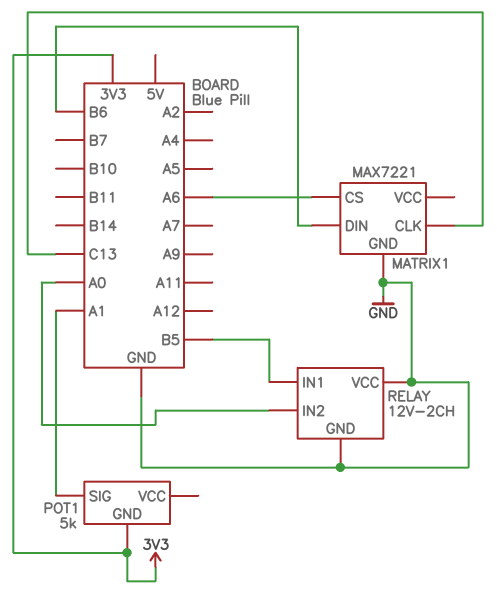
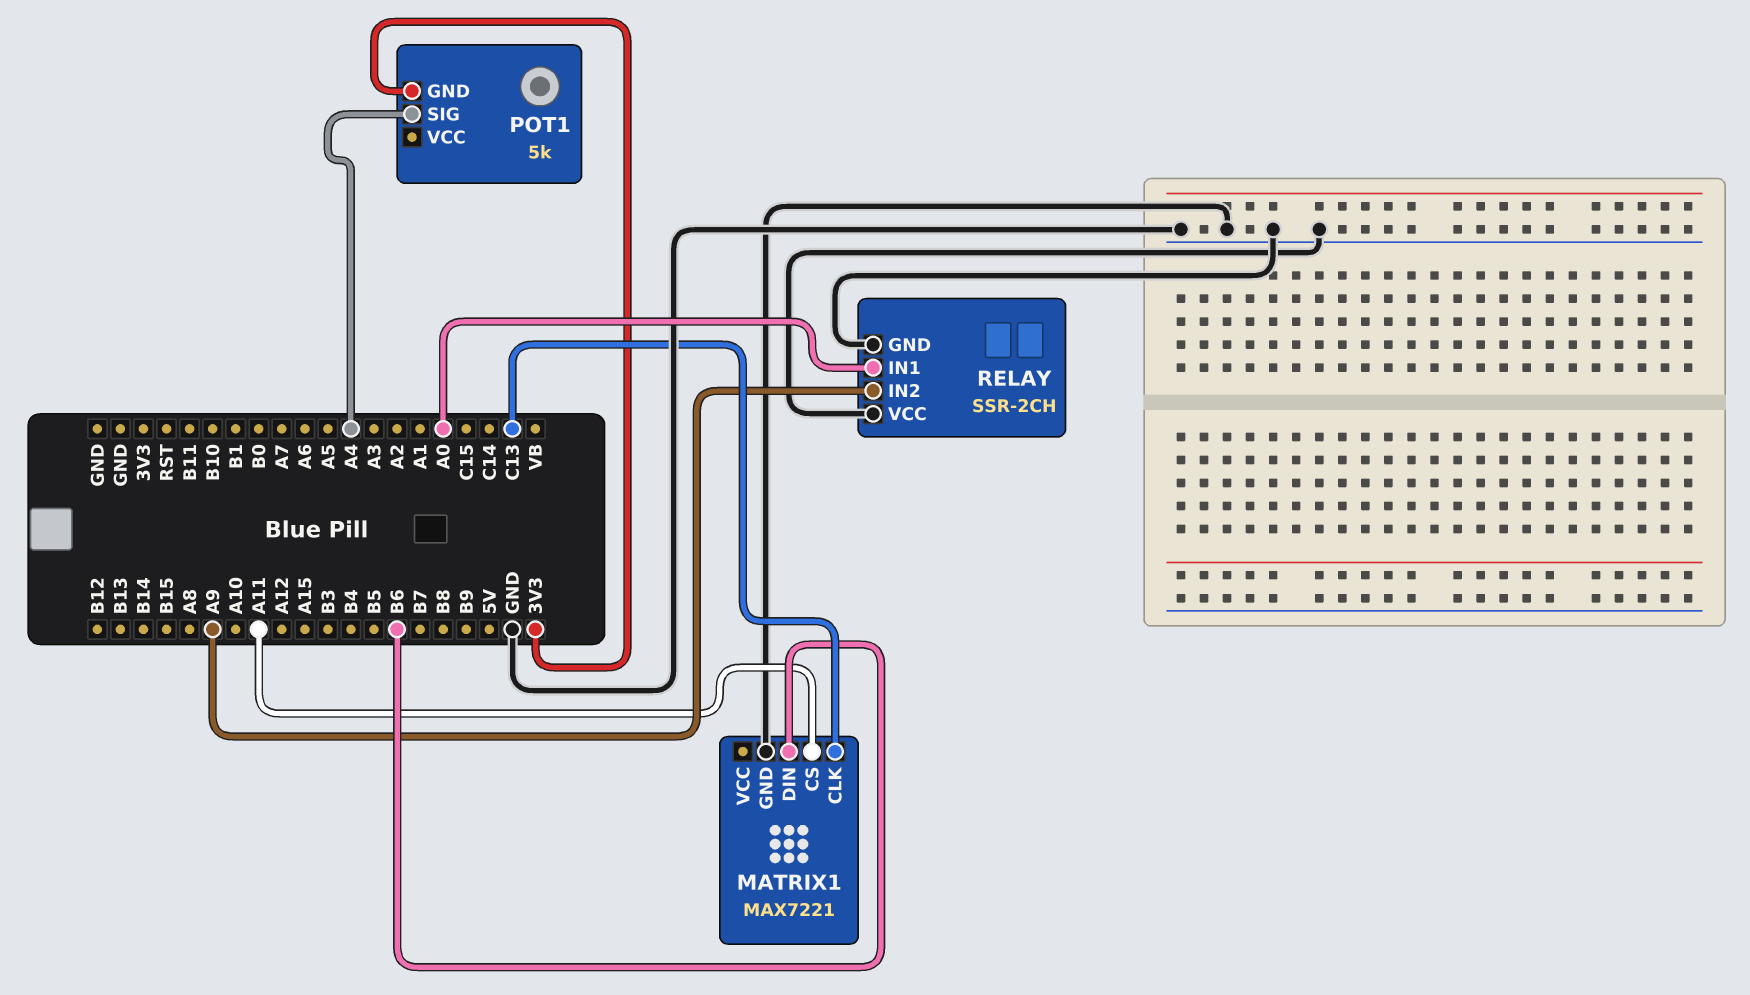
MATRIX1 pin CS: A6 -> A11
POT1 pin SIG: A1 -> A4
RELAY: 12V-2CH -> SSR-2CH
RELAY pin IN1: B5 -> A0
RELAY pin IN2: A0 -> A9

